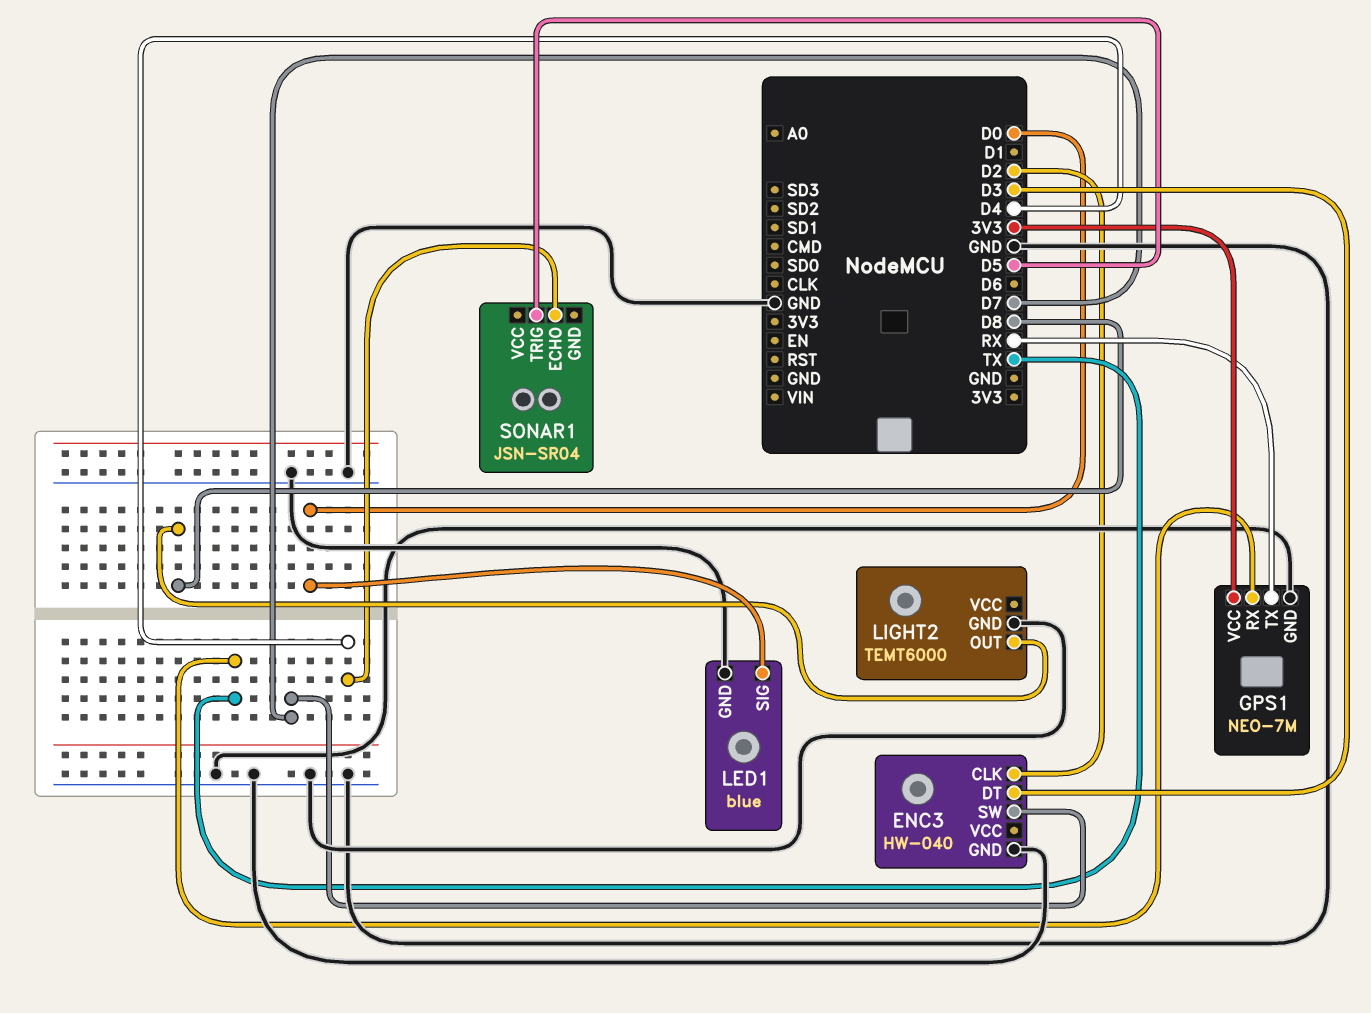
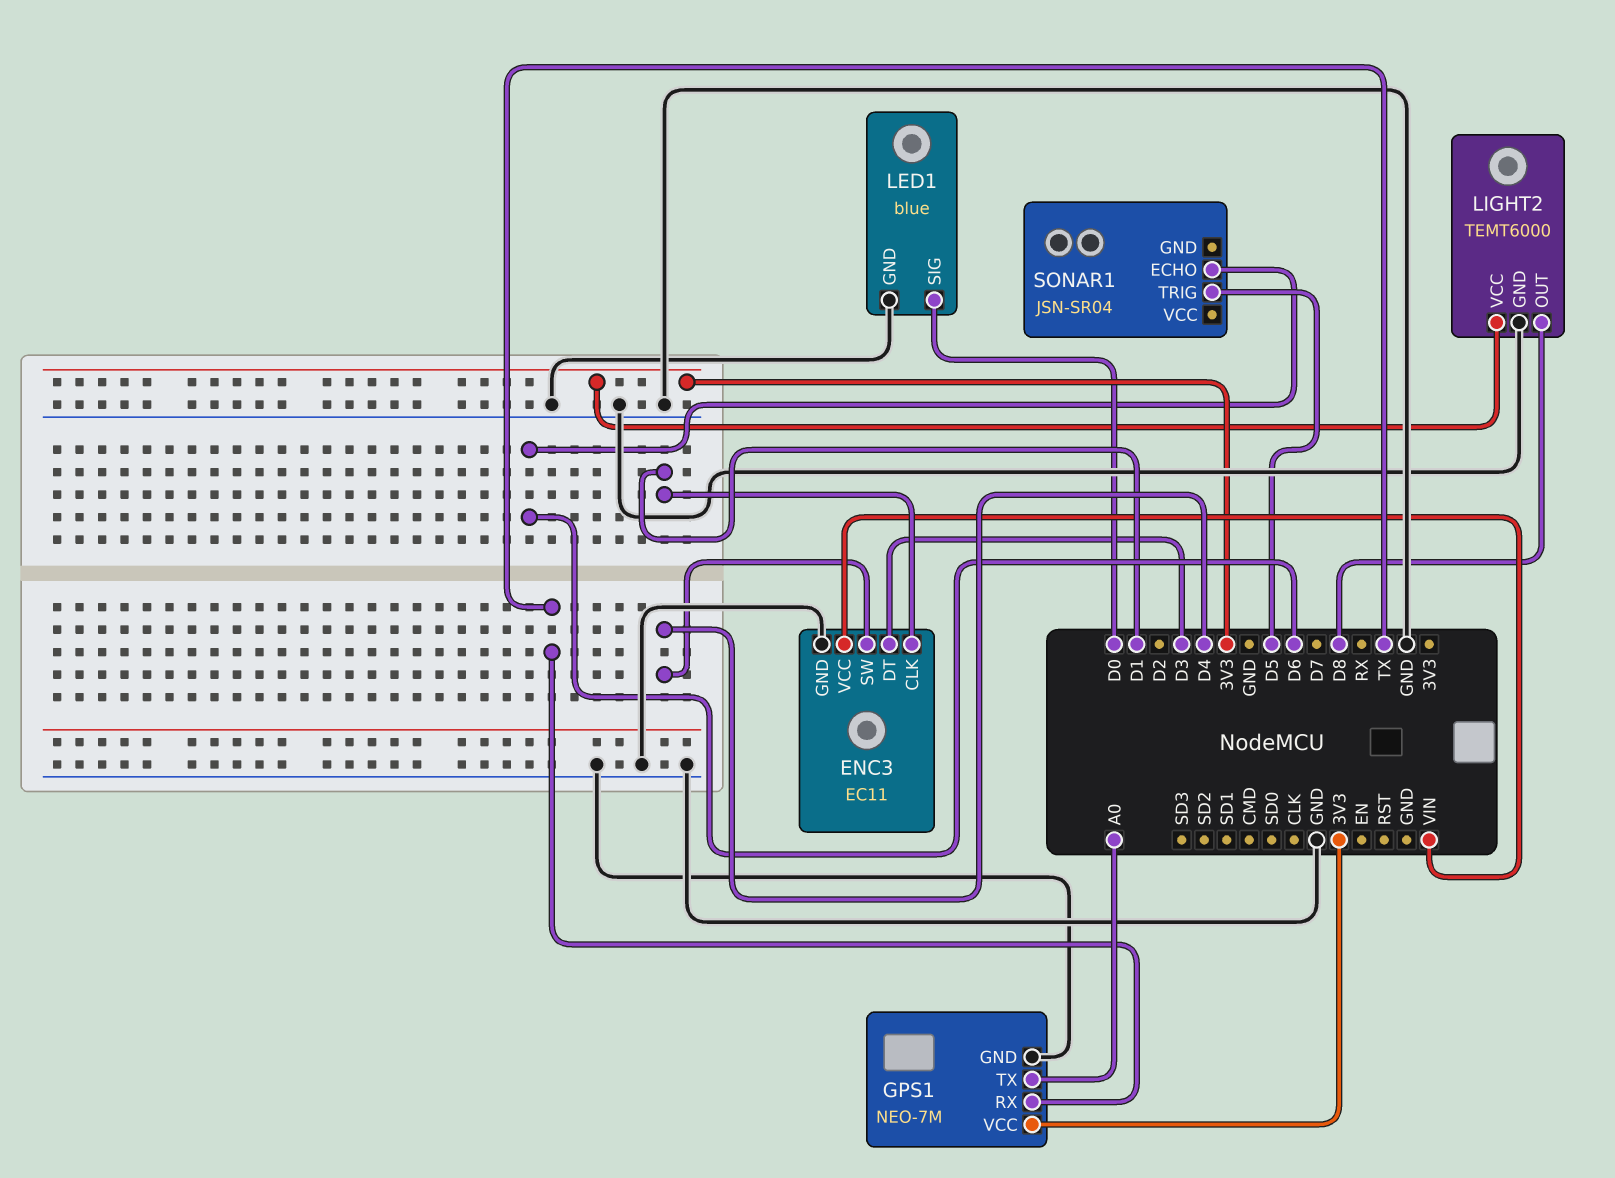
ENC3: HW-040 -> EC11
ENC3 pin CLK: D2 -> D1
ENC3 pin SW: D7 -> D4
ENC3 pin VCC: none -> VIN
GPS1 pin TX: RX -> A0
LIGHT2 pin VCC: none -> 3V3
SONAR1 pin ECHO: D4 -> D6

